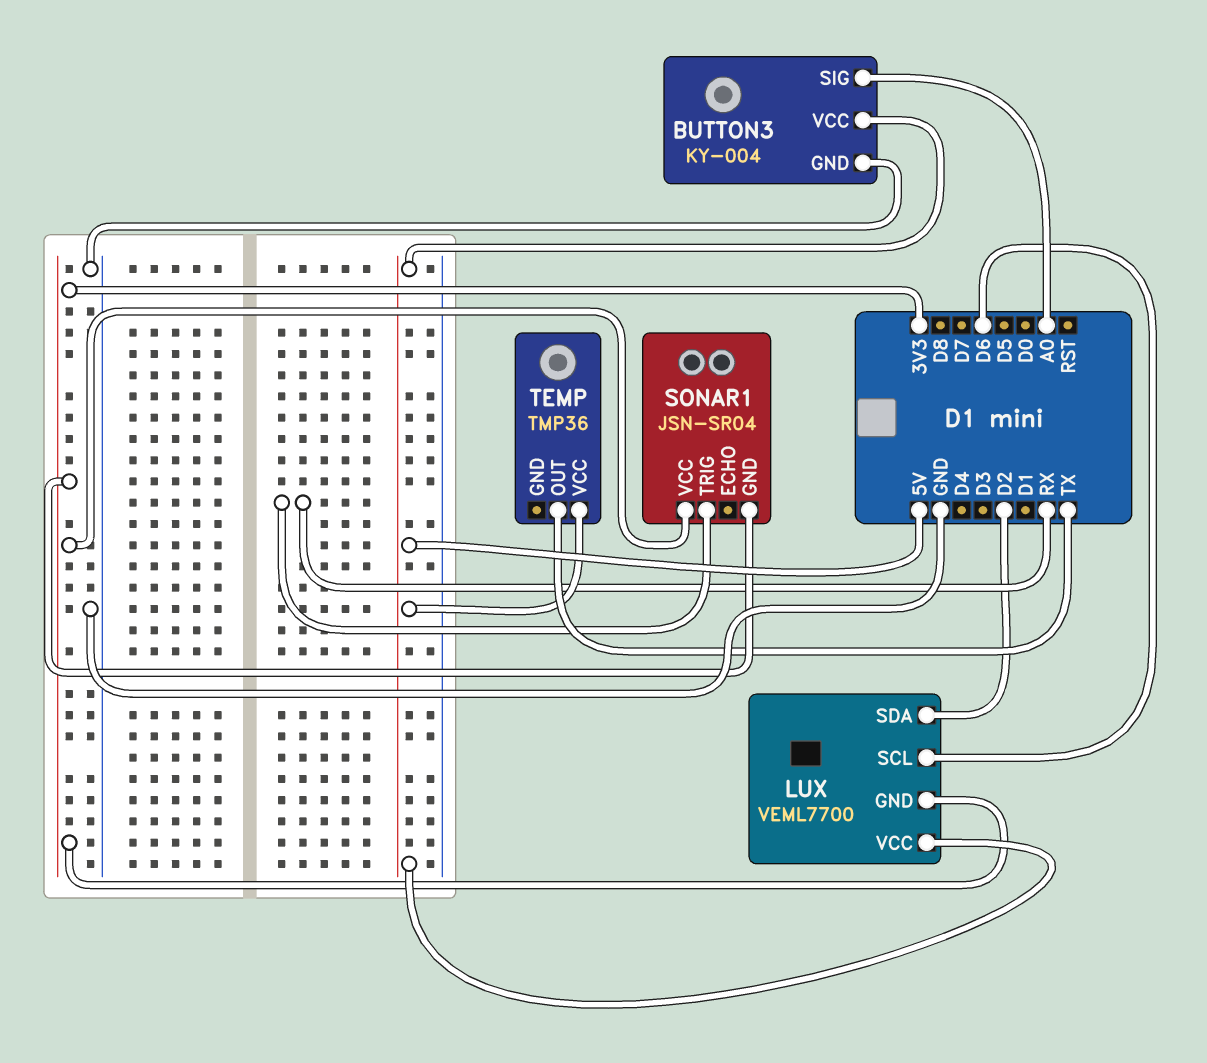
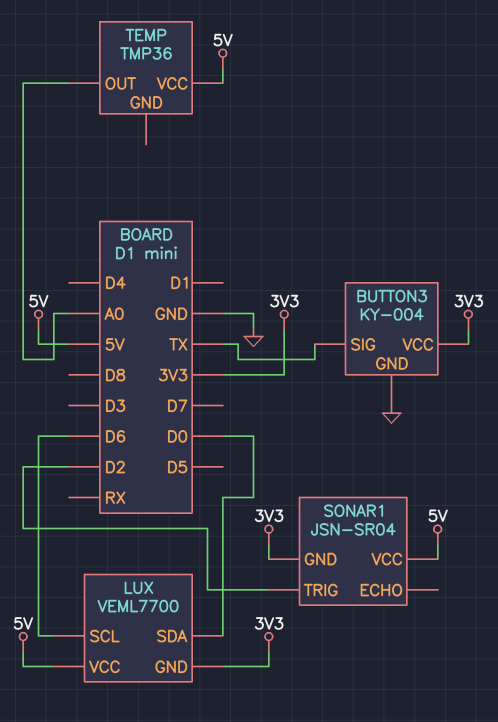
BUTTON3 pin SIG: A0 -> TX
BUTTON3 pin VCC: 5V -> 3V3
LUX pin SDA: D2 -> D0
SONAR1 pin TRIG: RX -> D2
SONAR1 pin VCC: 3V3 -> 5V
TEMP pin OUT: TX -> A0

